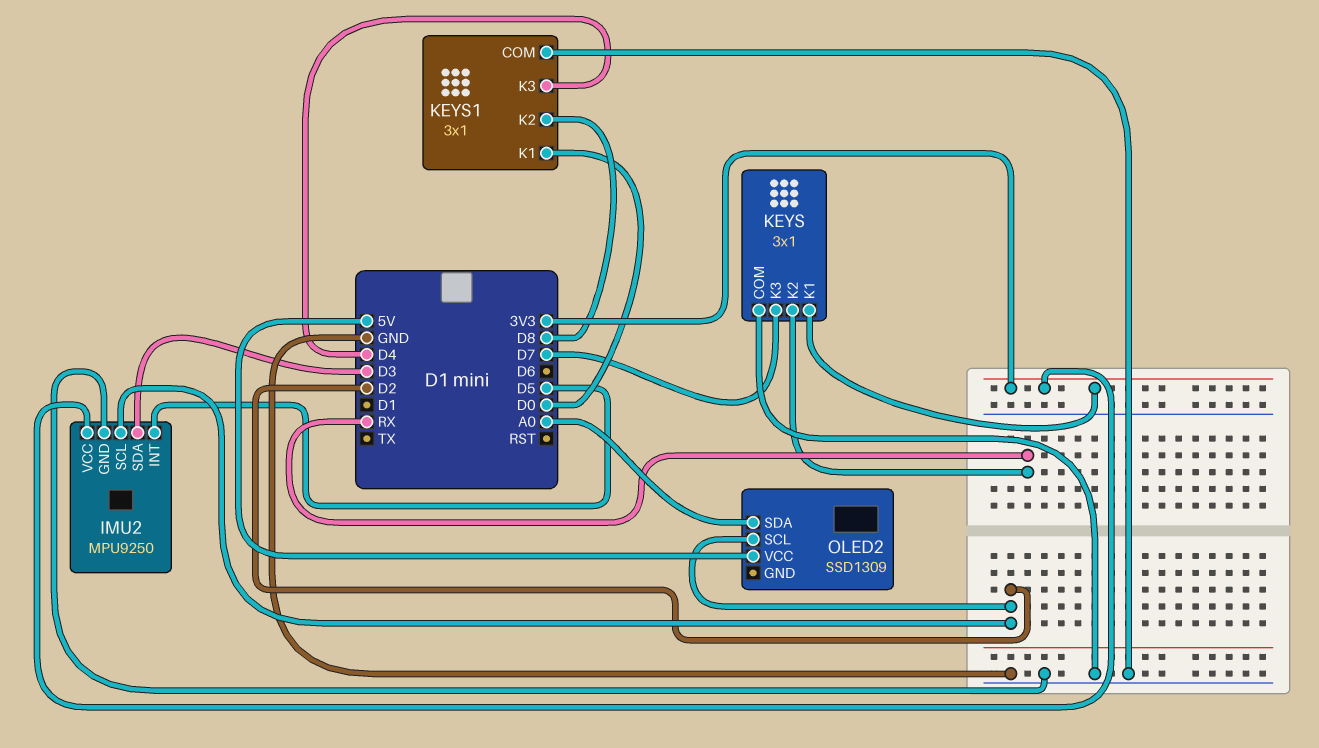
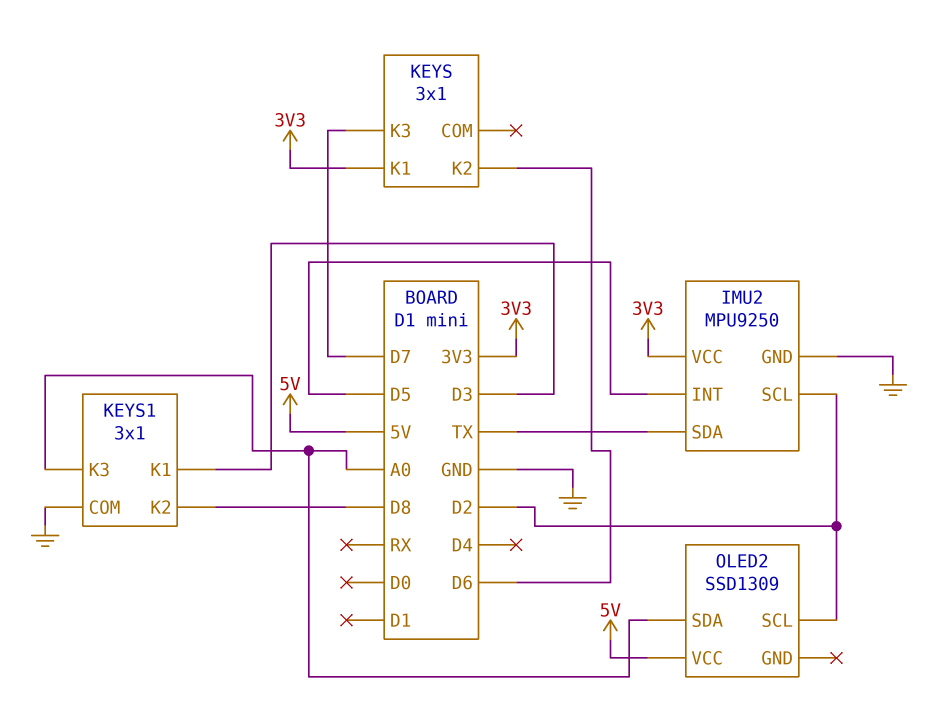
IMU2 pin SDA: D3 -> TX
KEYS pin COM: GND -> none
KEYS pin K2: RX -> D6
KEYS1 pin K1: D0 -> D3
KEYS1 pin K3: D4 -> A0

